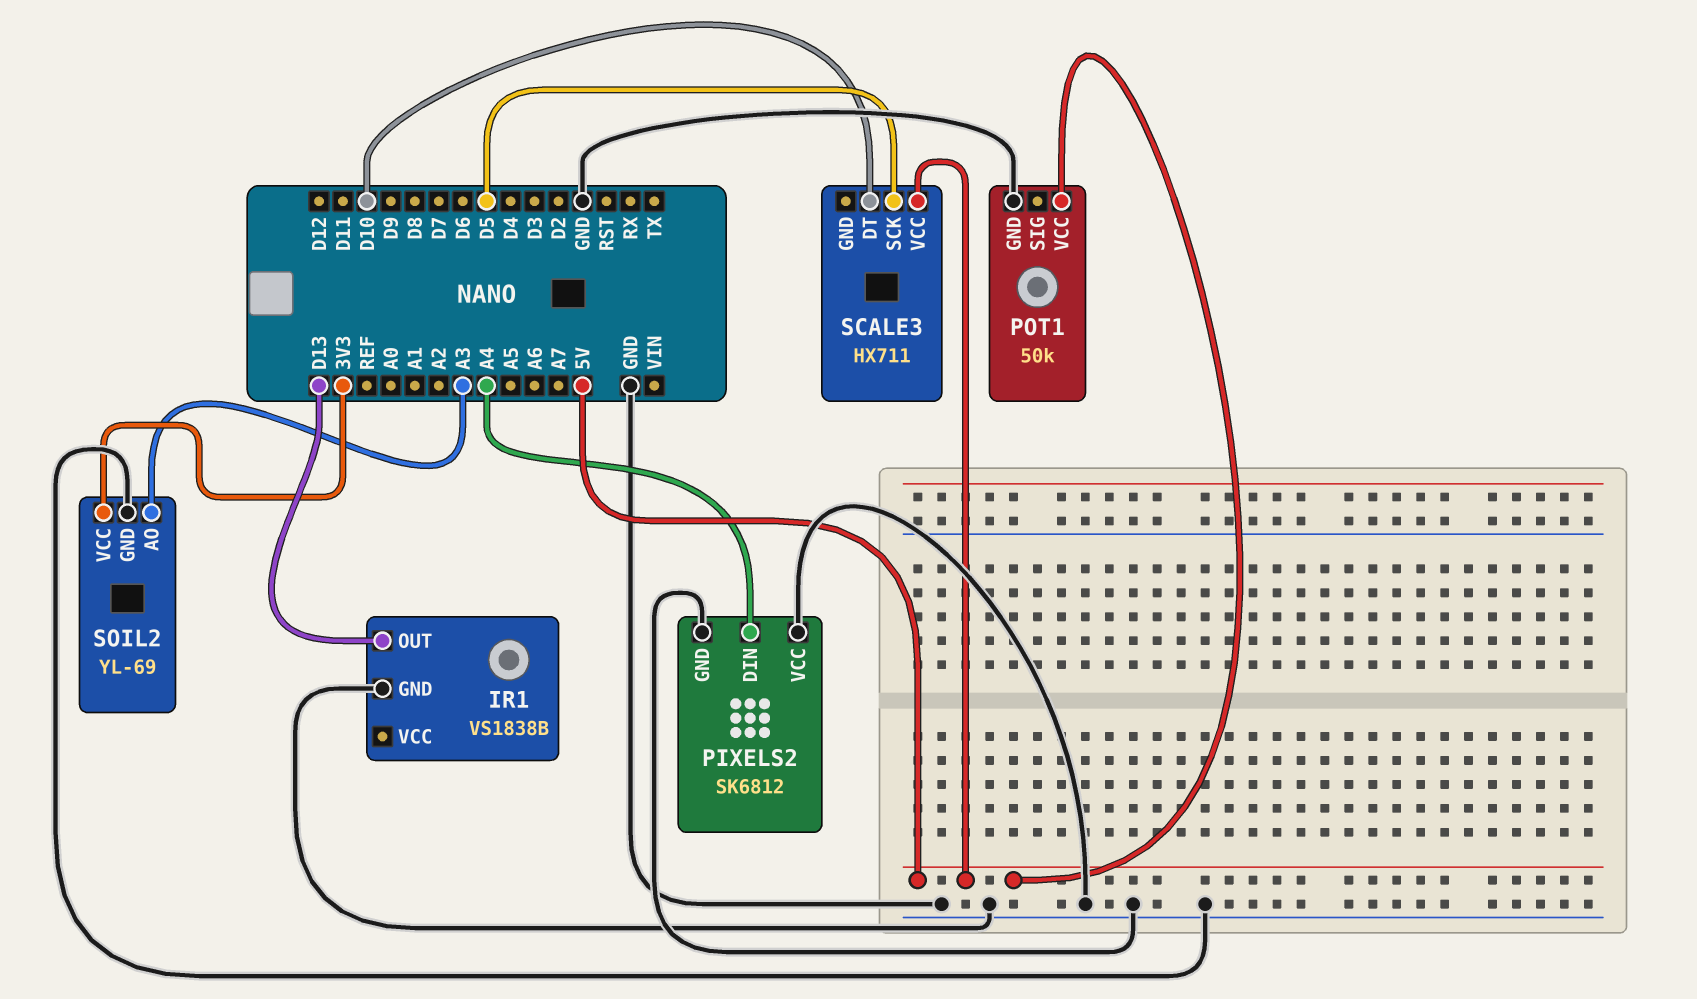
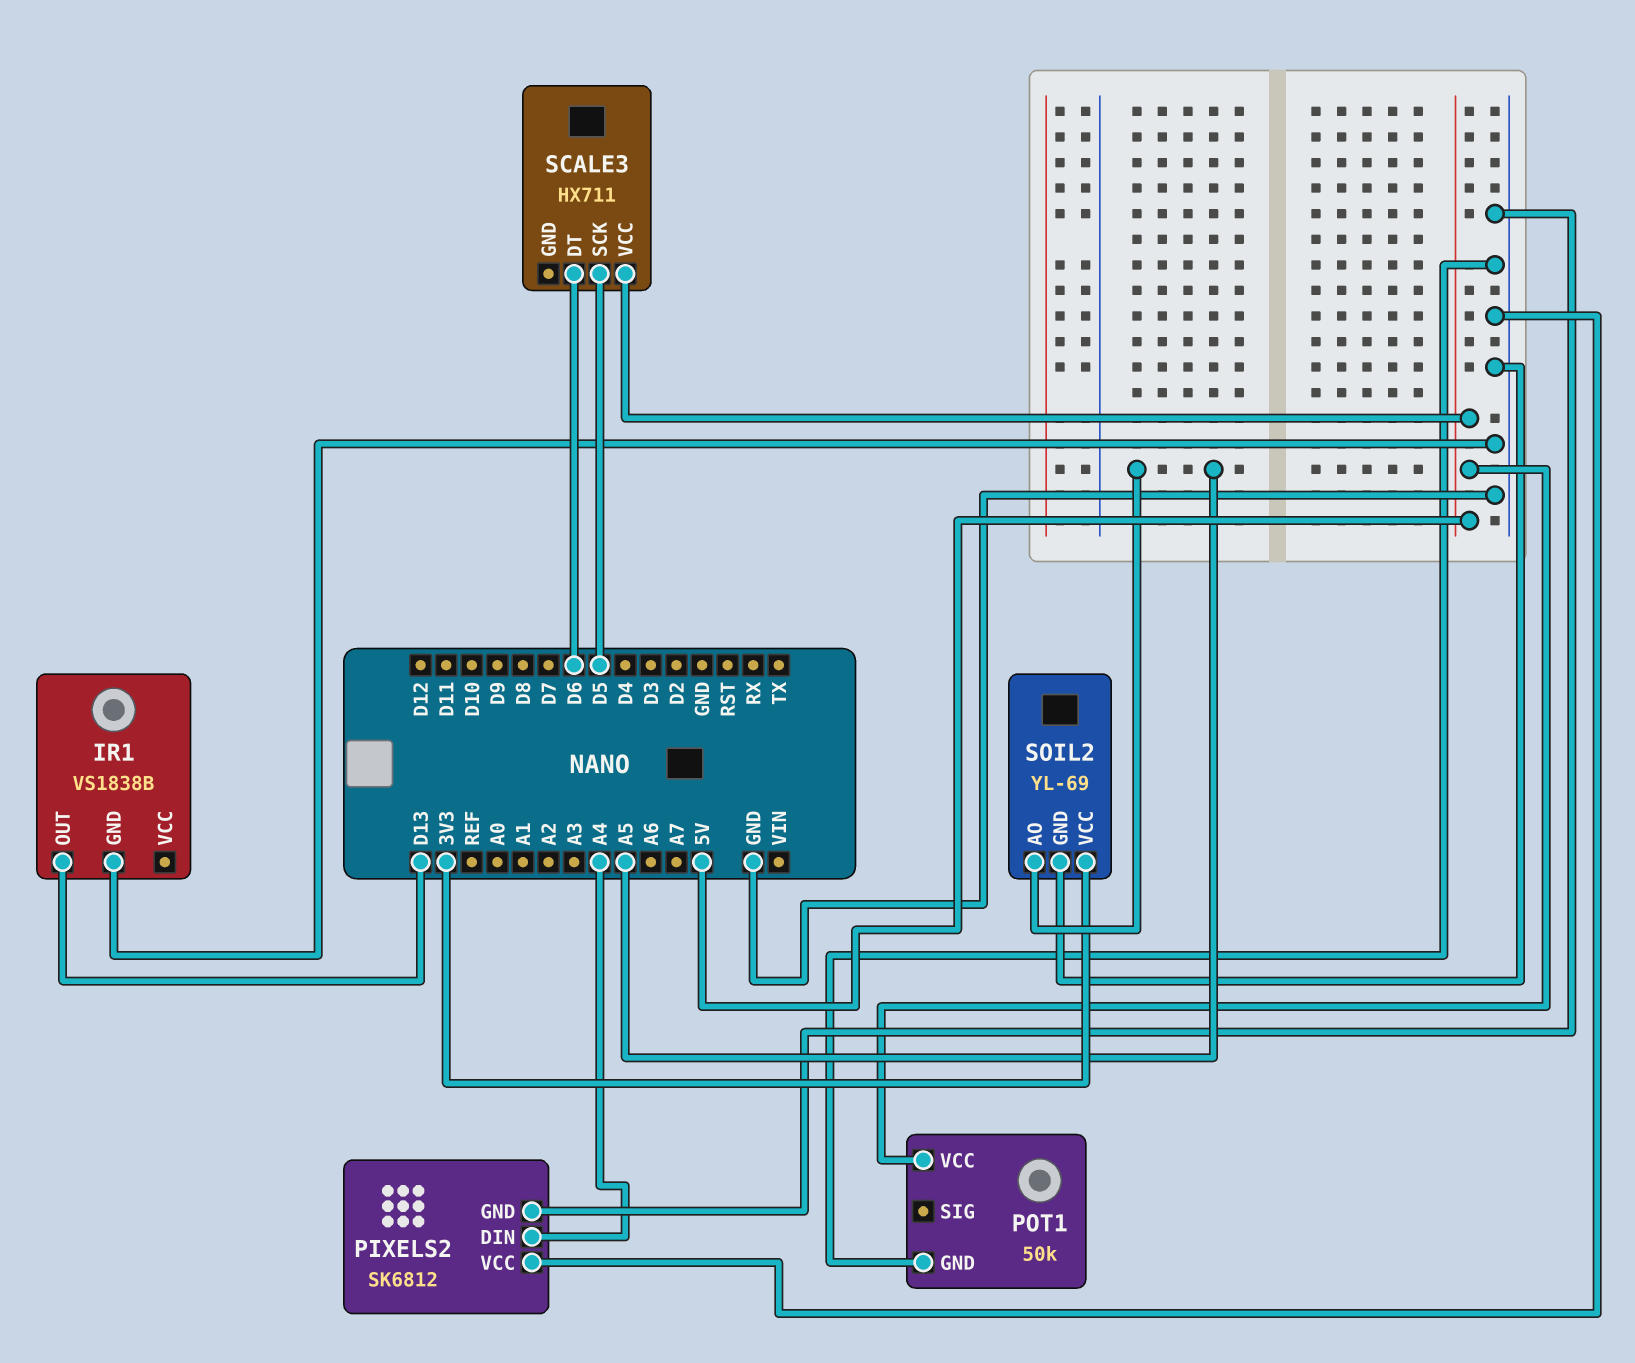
SCALE3 pin DT: D10 -> D6
SOIL2 pin AO: A3 -> A5

